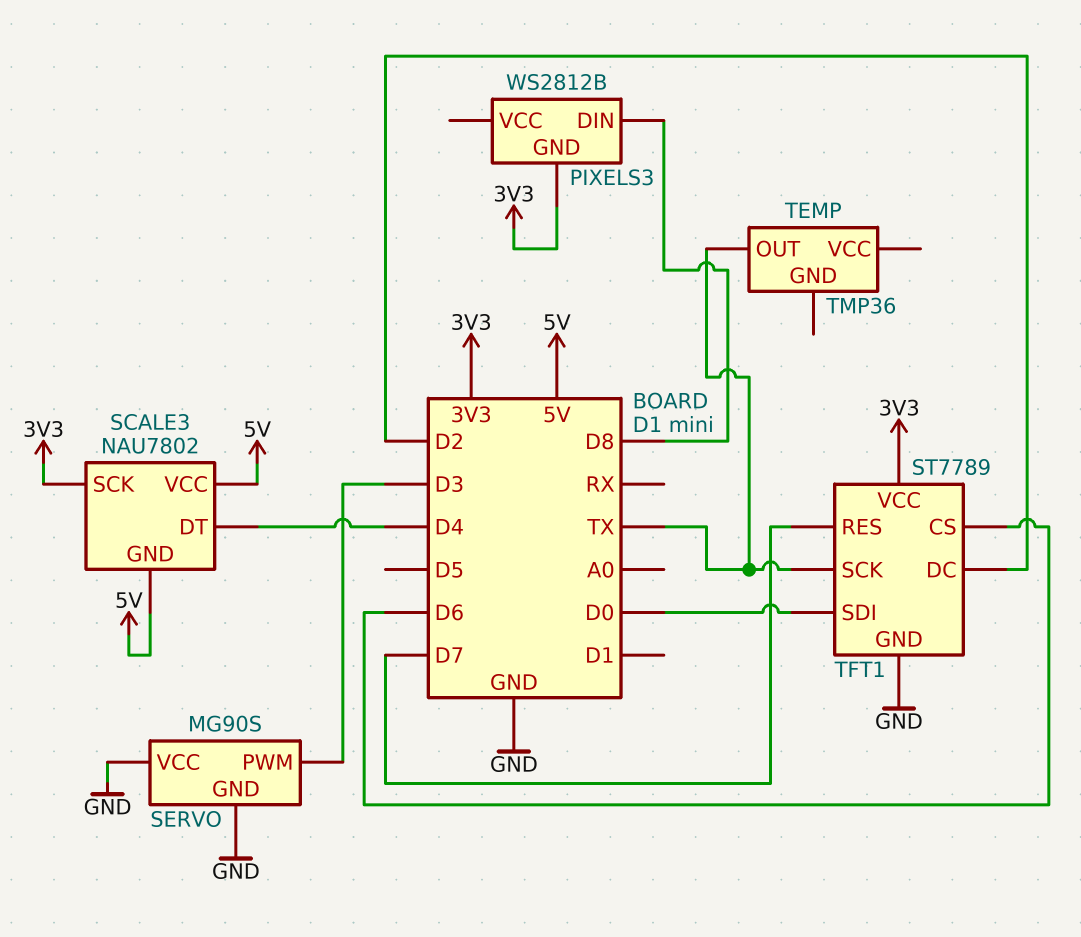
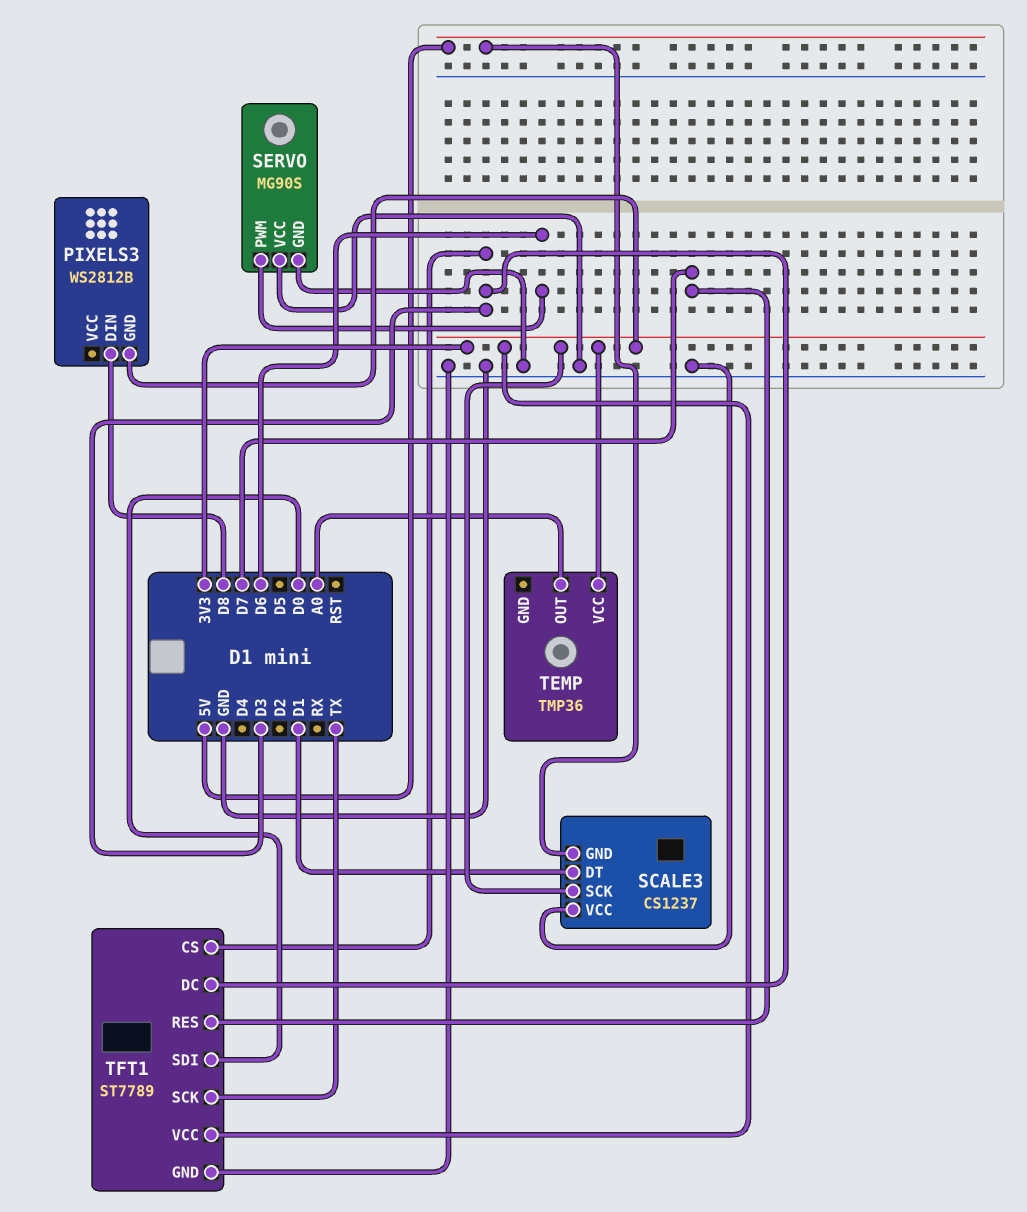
SCALE3: NAU7802 -> CS1237
SCALE3 pin DT: D4 -> D1
SCALE3 pin VCC: 5V -> GND
SERVO pin PWM: D3 -> D6
TEMP pin OUT: TX -> A0
TEMP pin VCC: none -> 3V3
TFT1 pin CS: D6 -> D3
TFT1 pin DC: D2 -> D3

